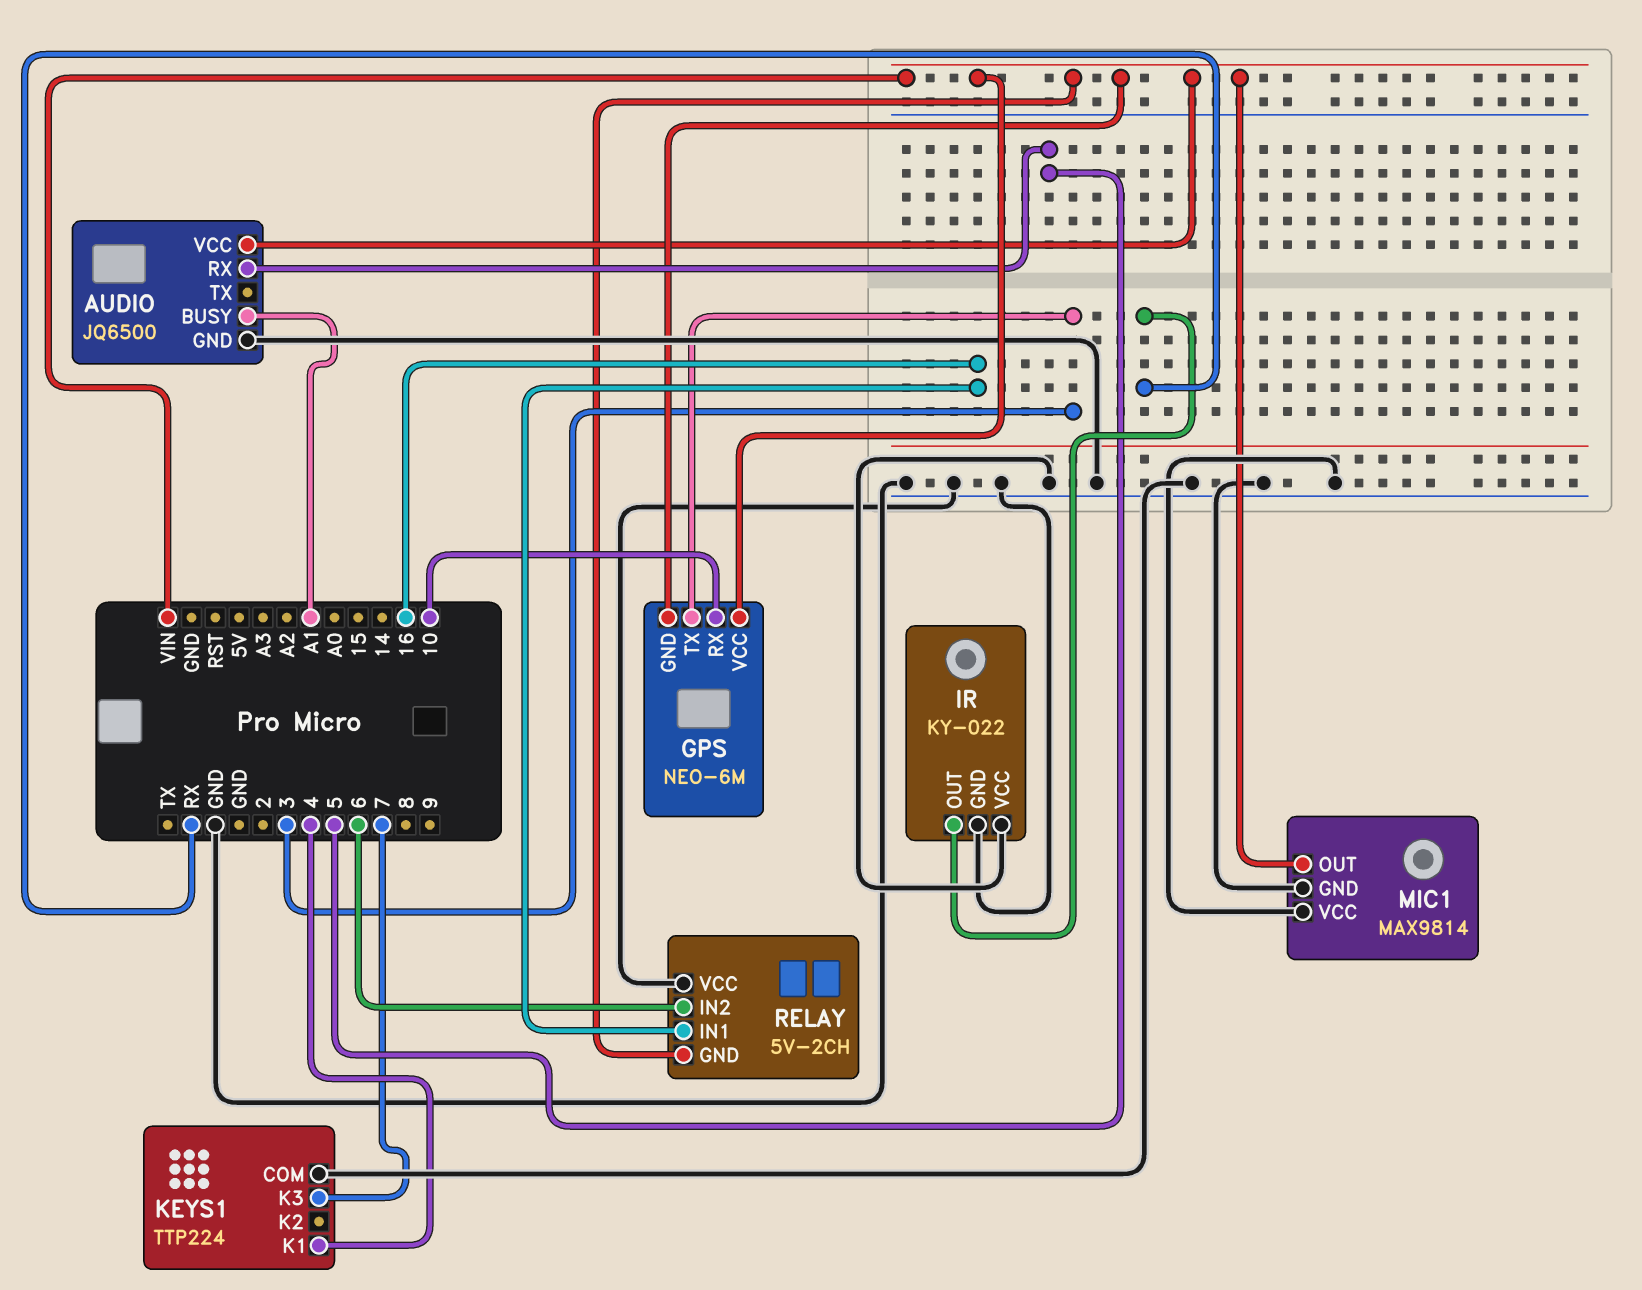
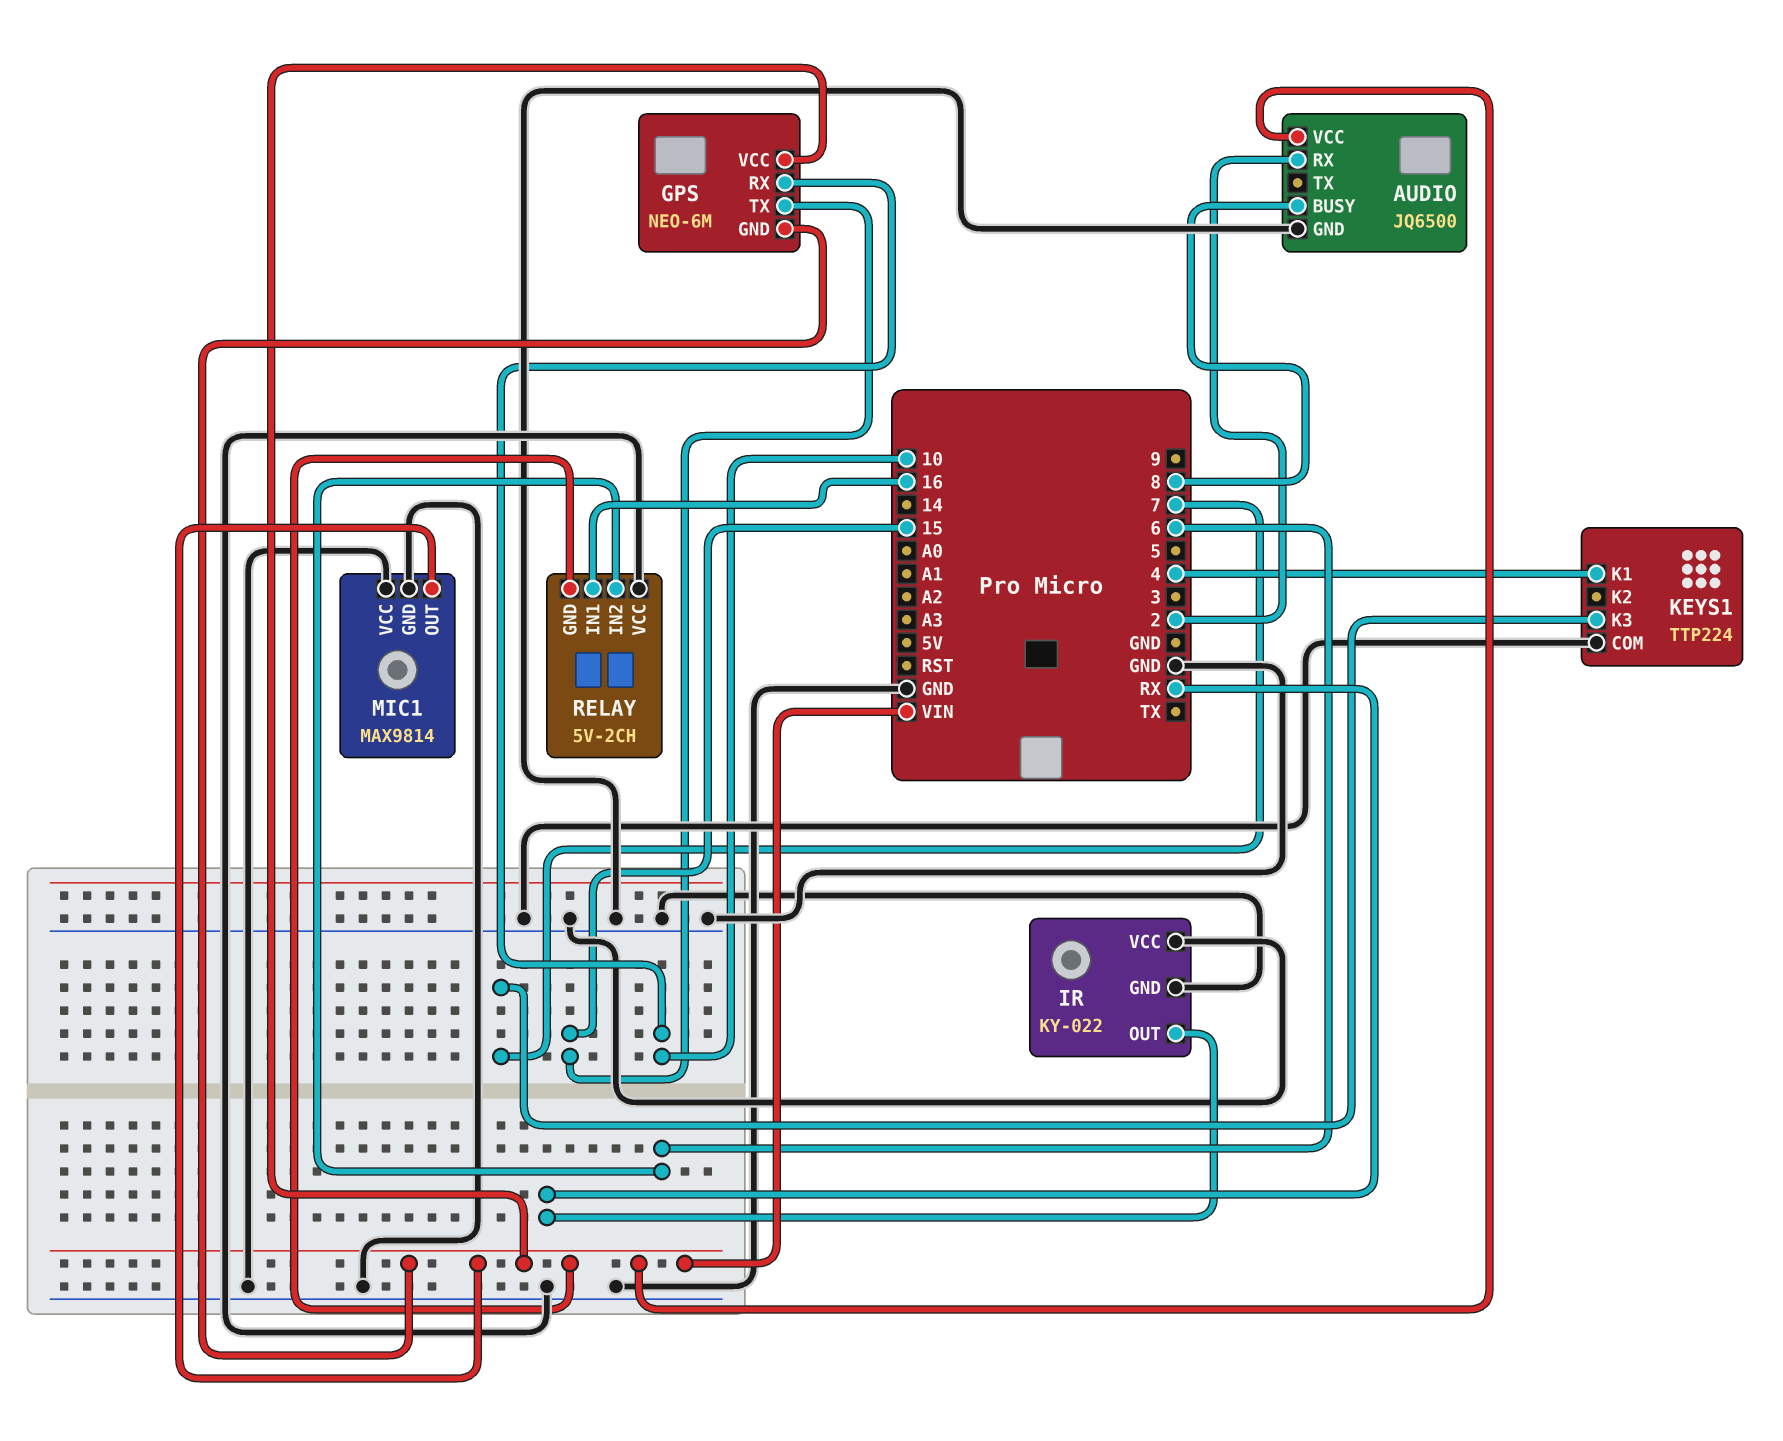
AUDIO pin BUSY: A1 -> 8
AUDIO pin RX: 5 -> 2
GPS pin TX: 3 -> 15

